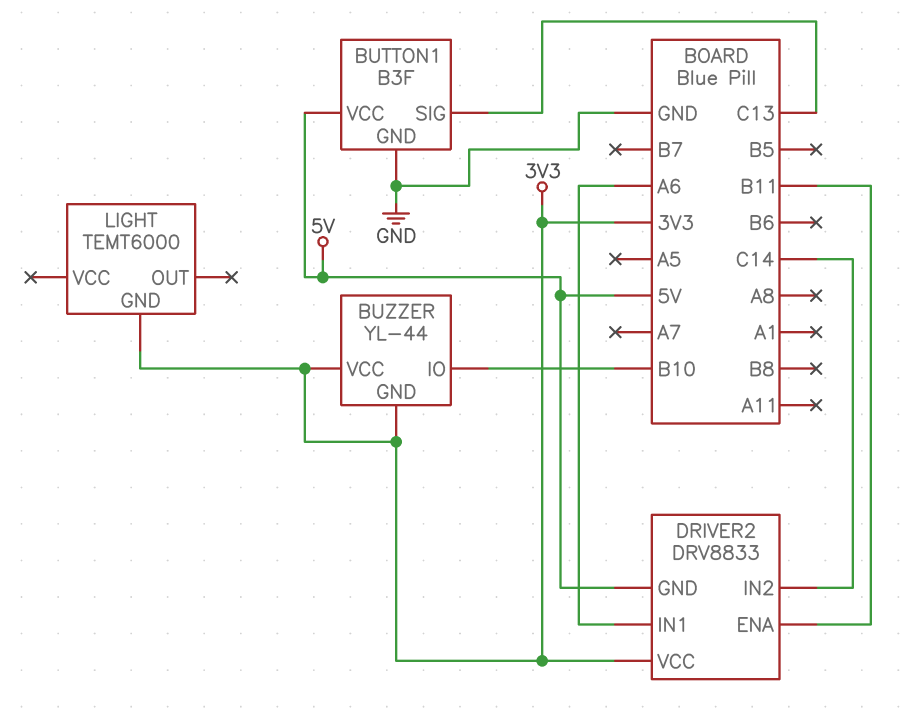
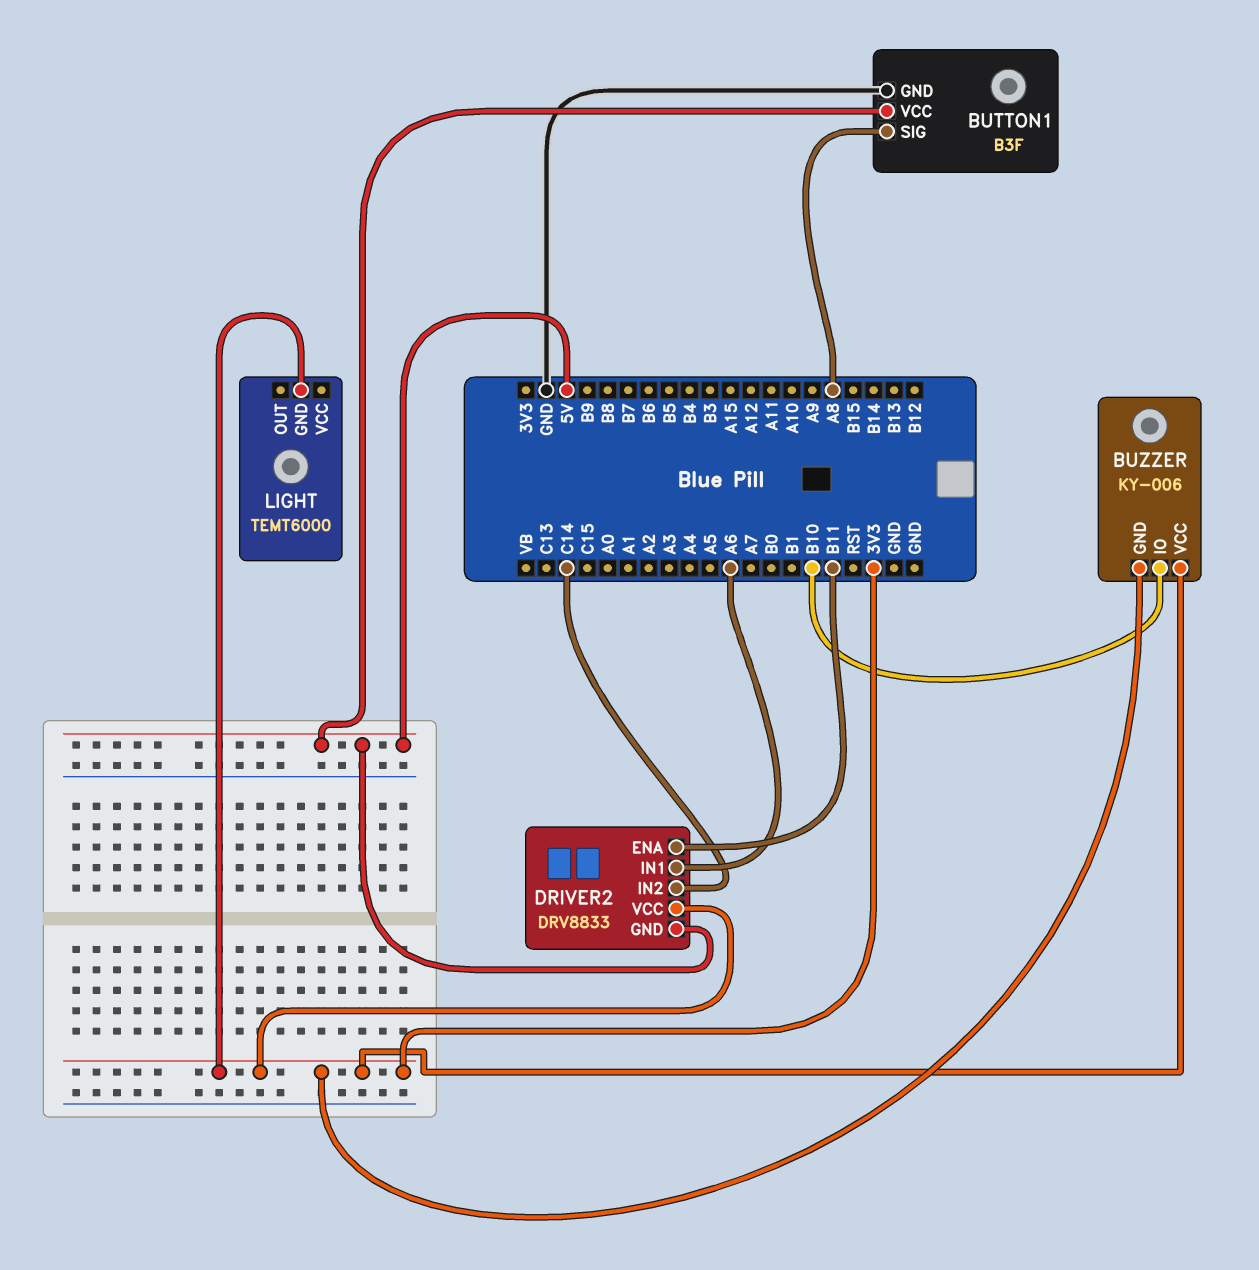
BUTTON1 pin SIG: C13 -> A8
BUZZER: YL-44 -> KY-006

